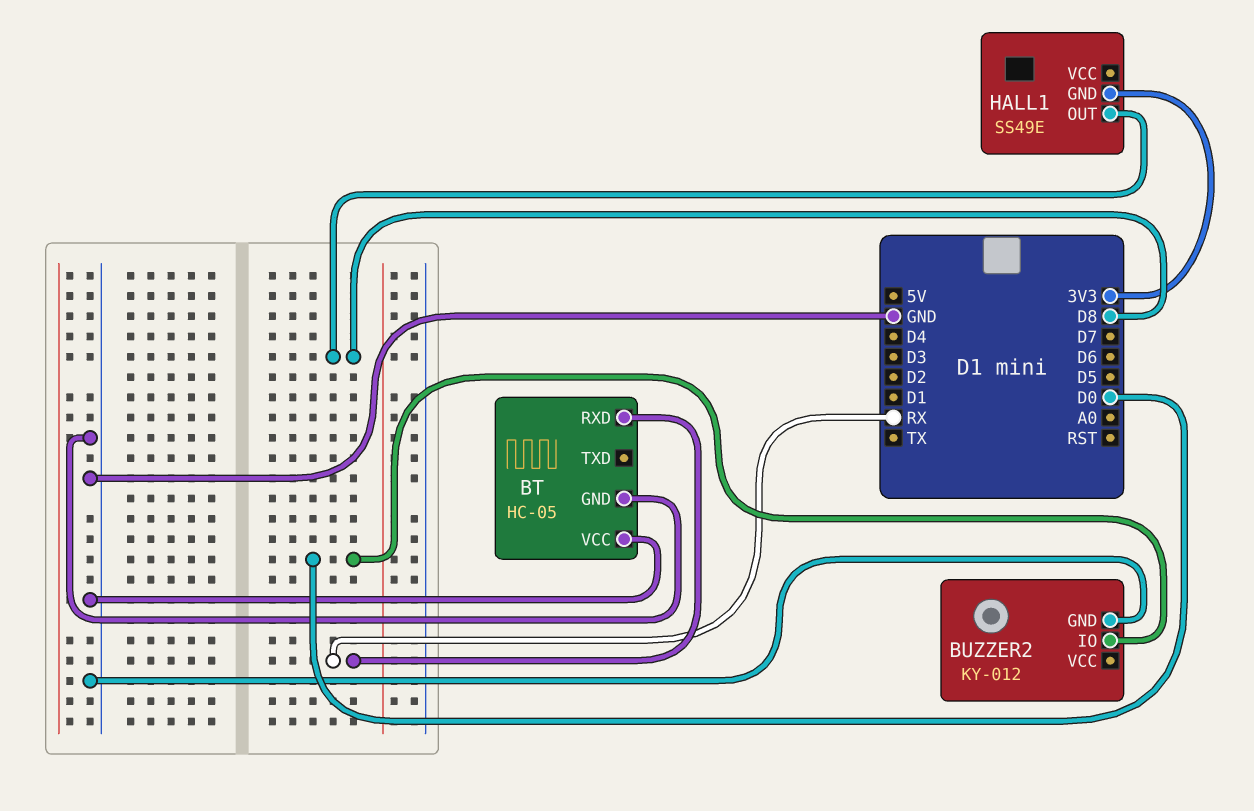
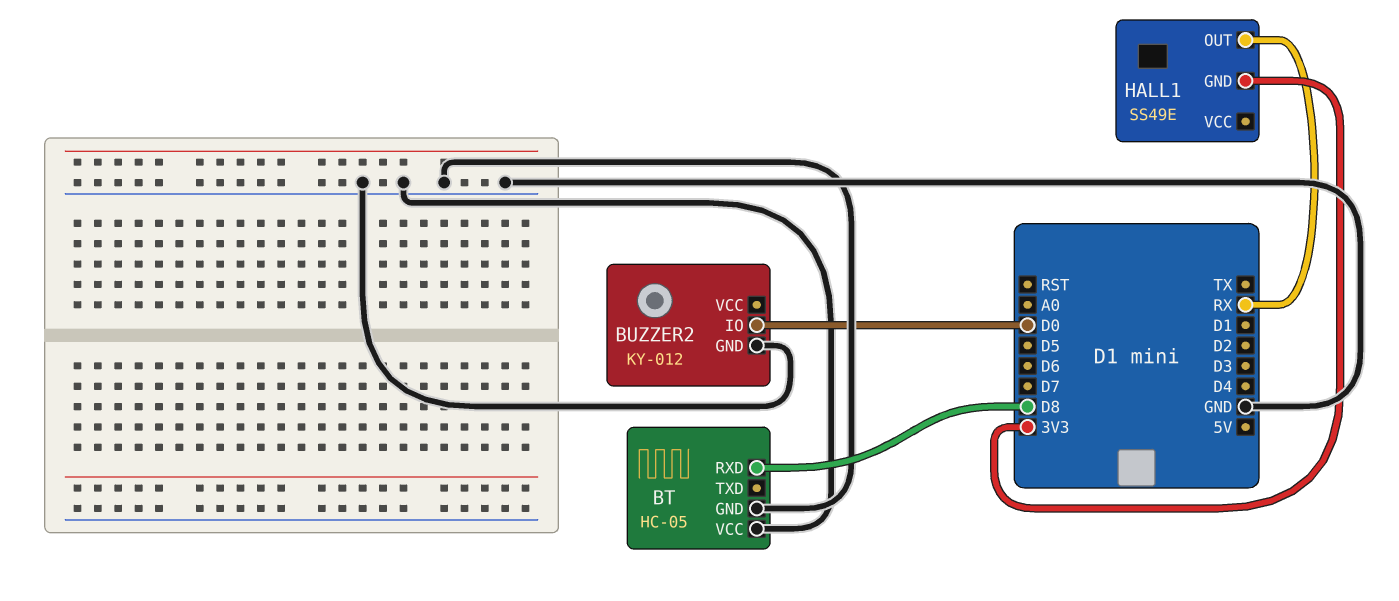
BT pin RXD: RX -> D8
HALL1 pin OUT: D8 -> RX

